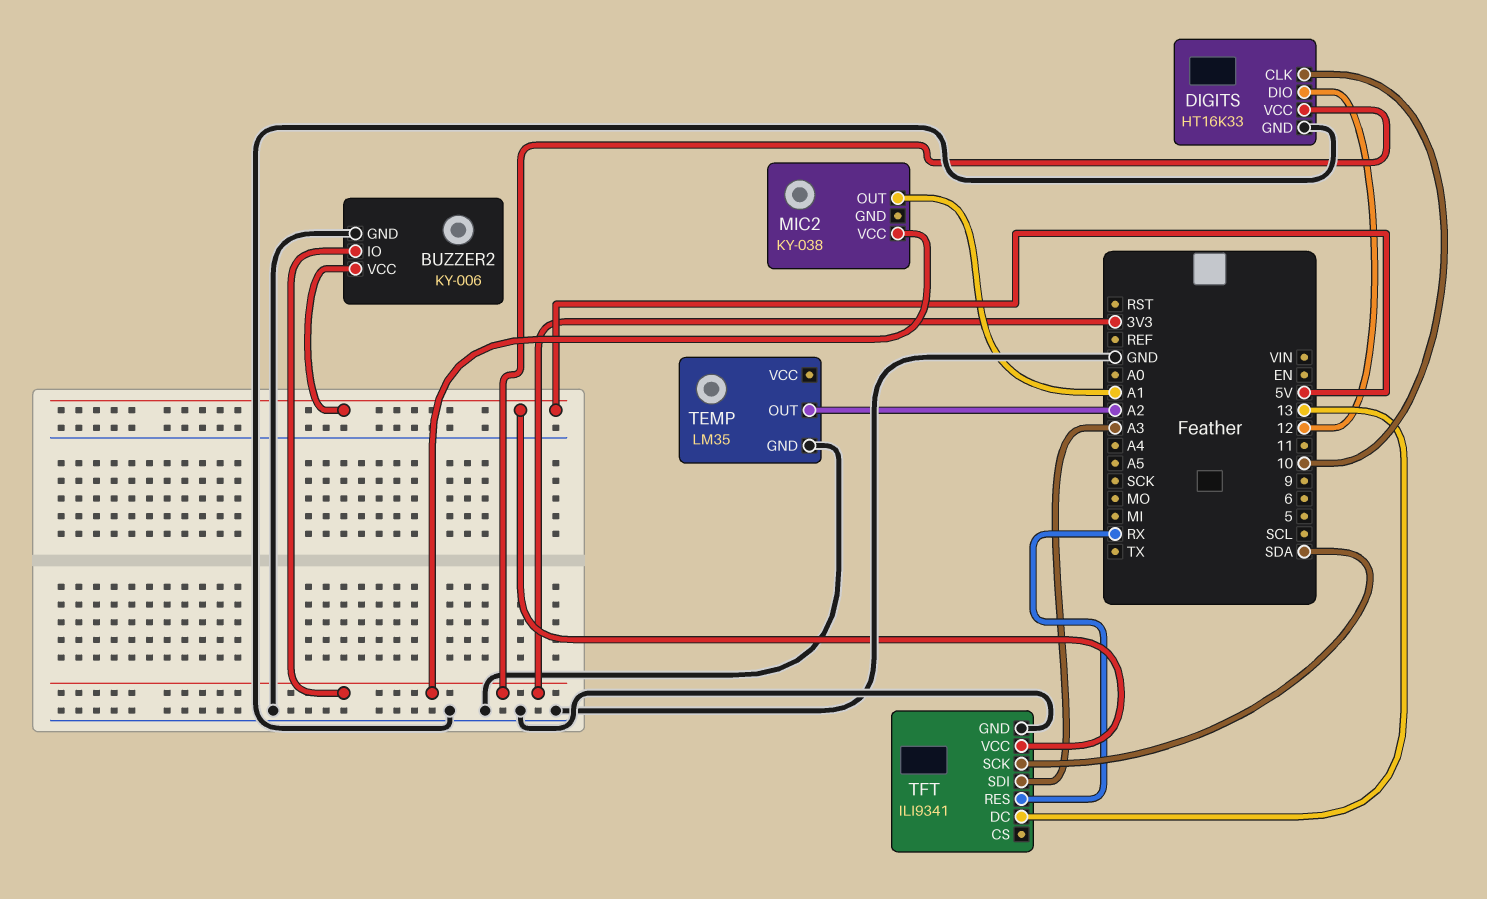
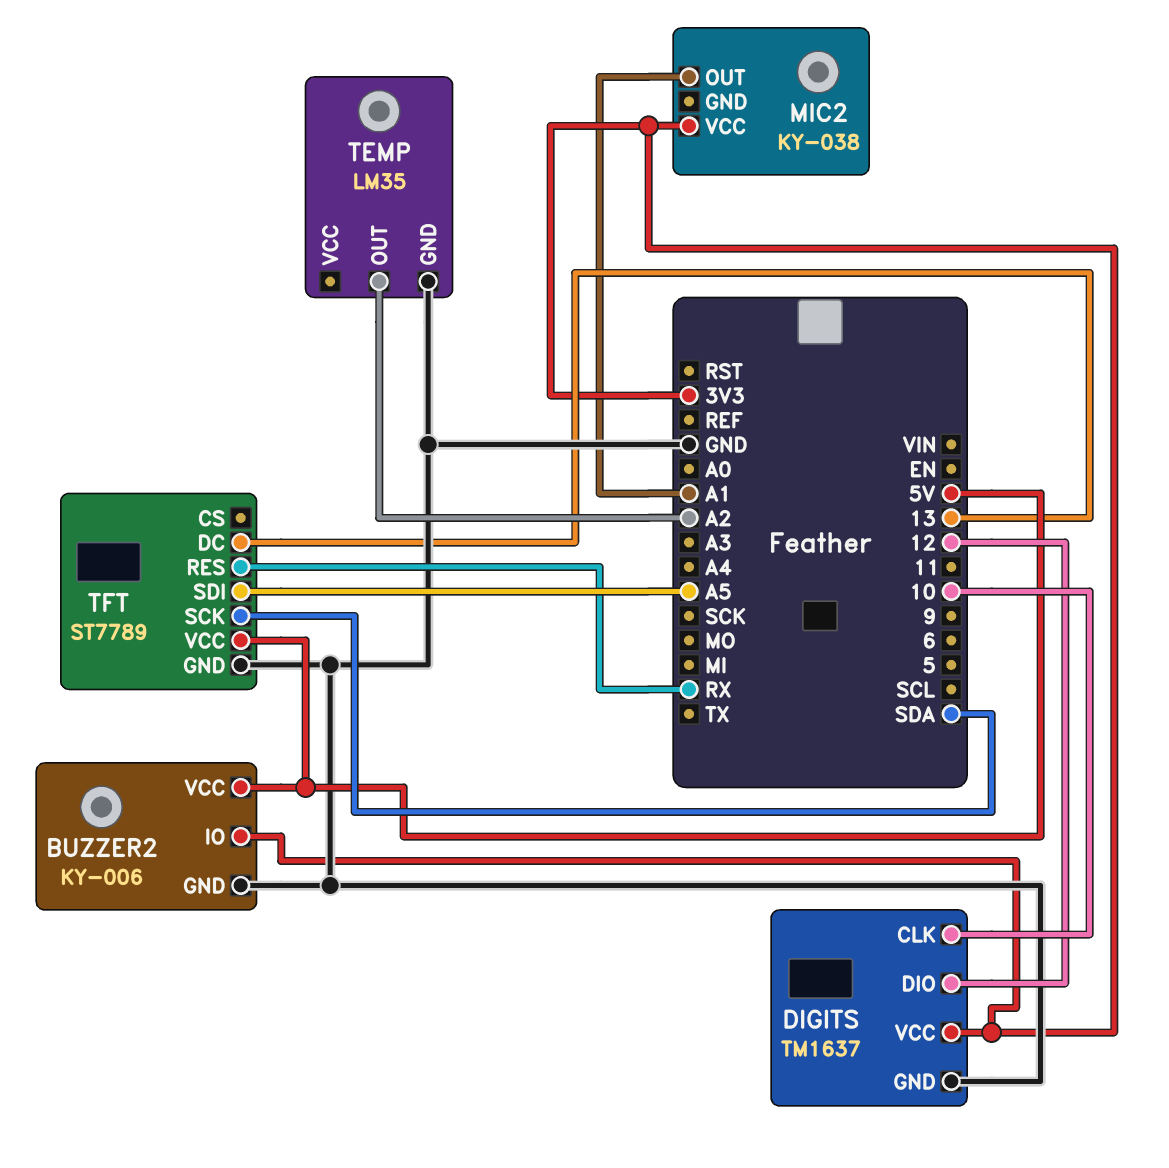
DIGITS: HT16K33 -> TM1637
TFT: ILI9341 -> ST7789
TFT pin SDI: A3 -> A5

